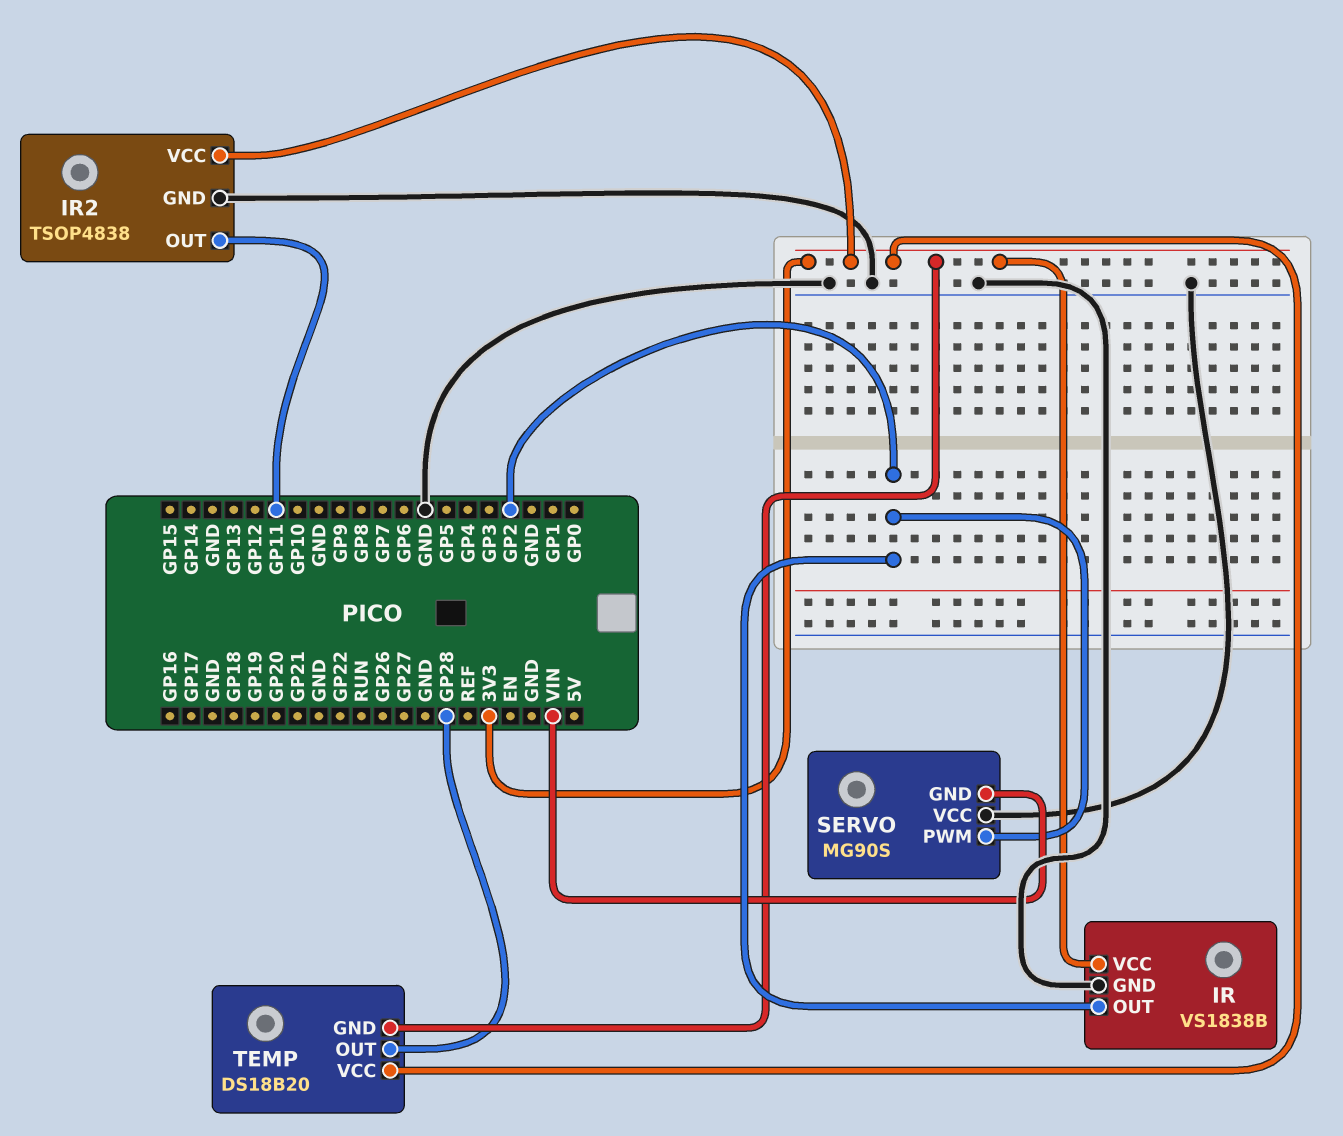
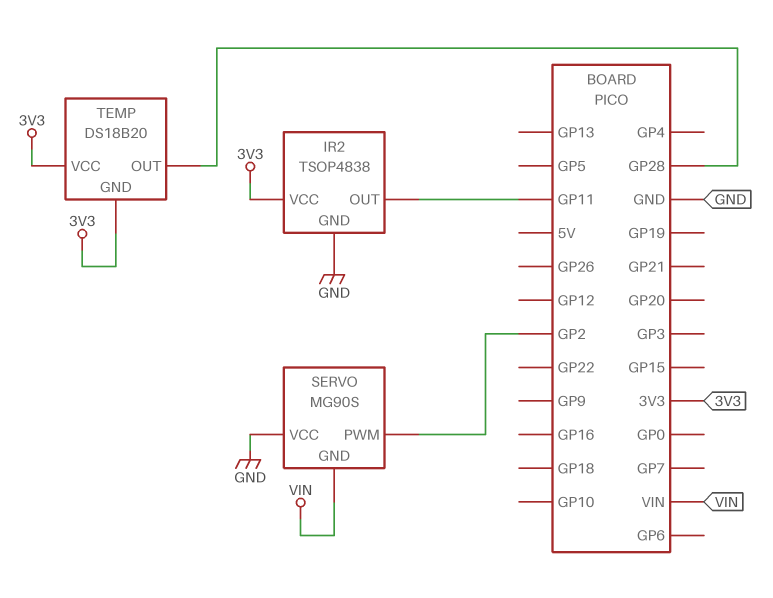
IR: VS1838B -> none
IR pin GND: GND -> none
IR pin OUT: GP2 -> none
IR pin VCC: 3V3 -> none

